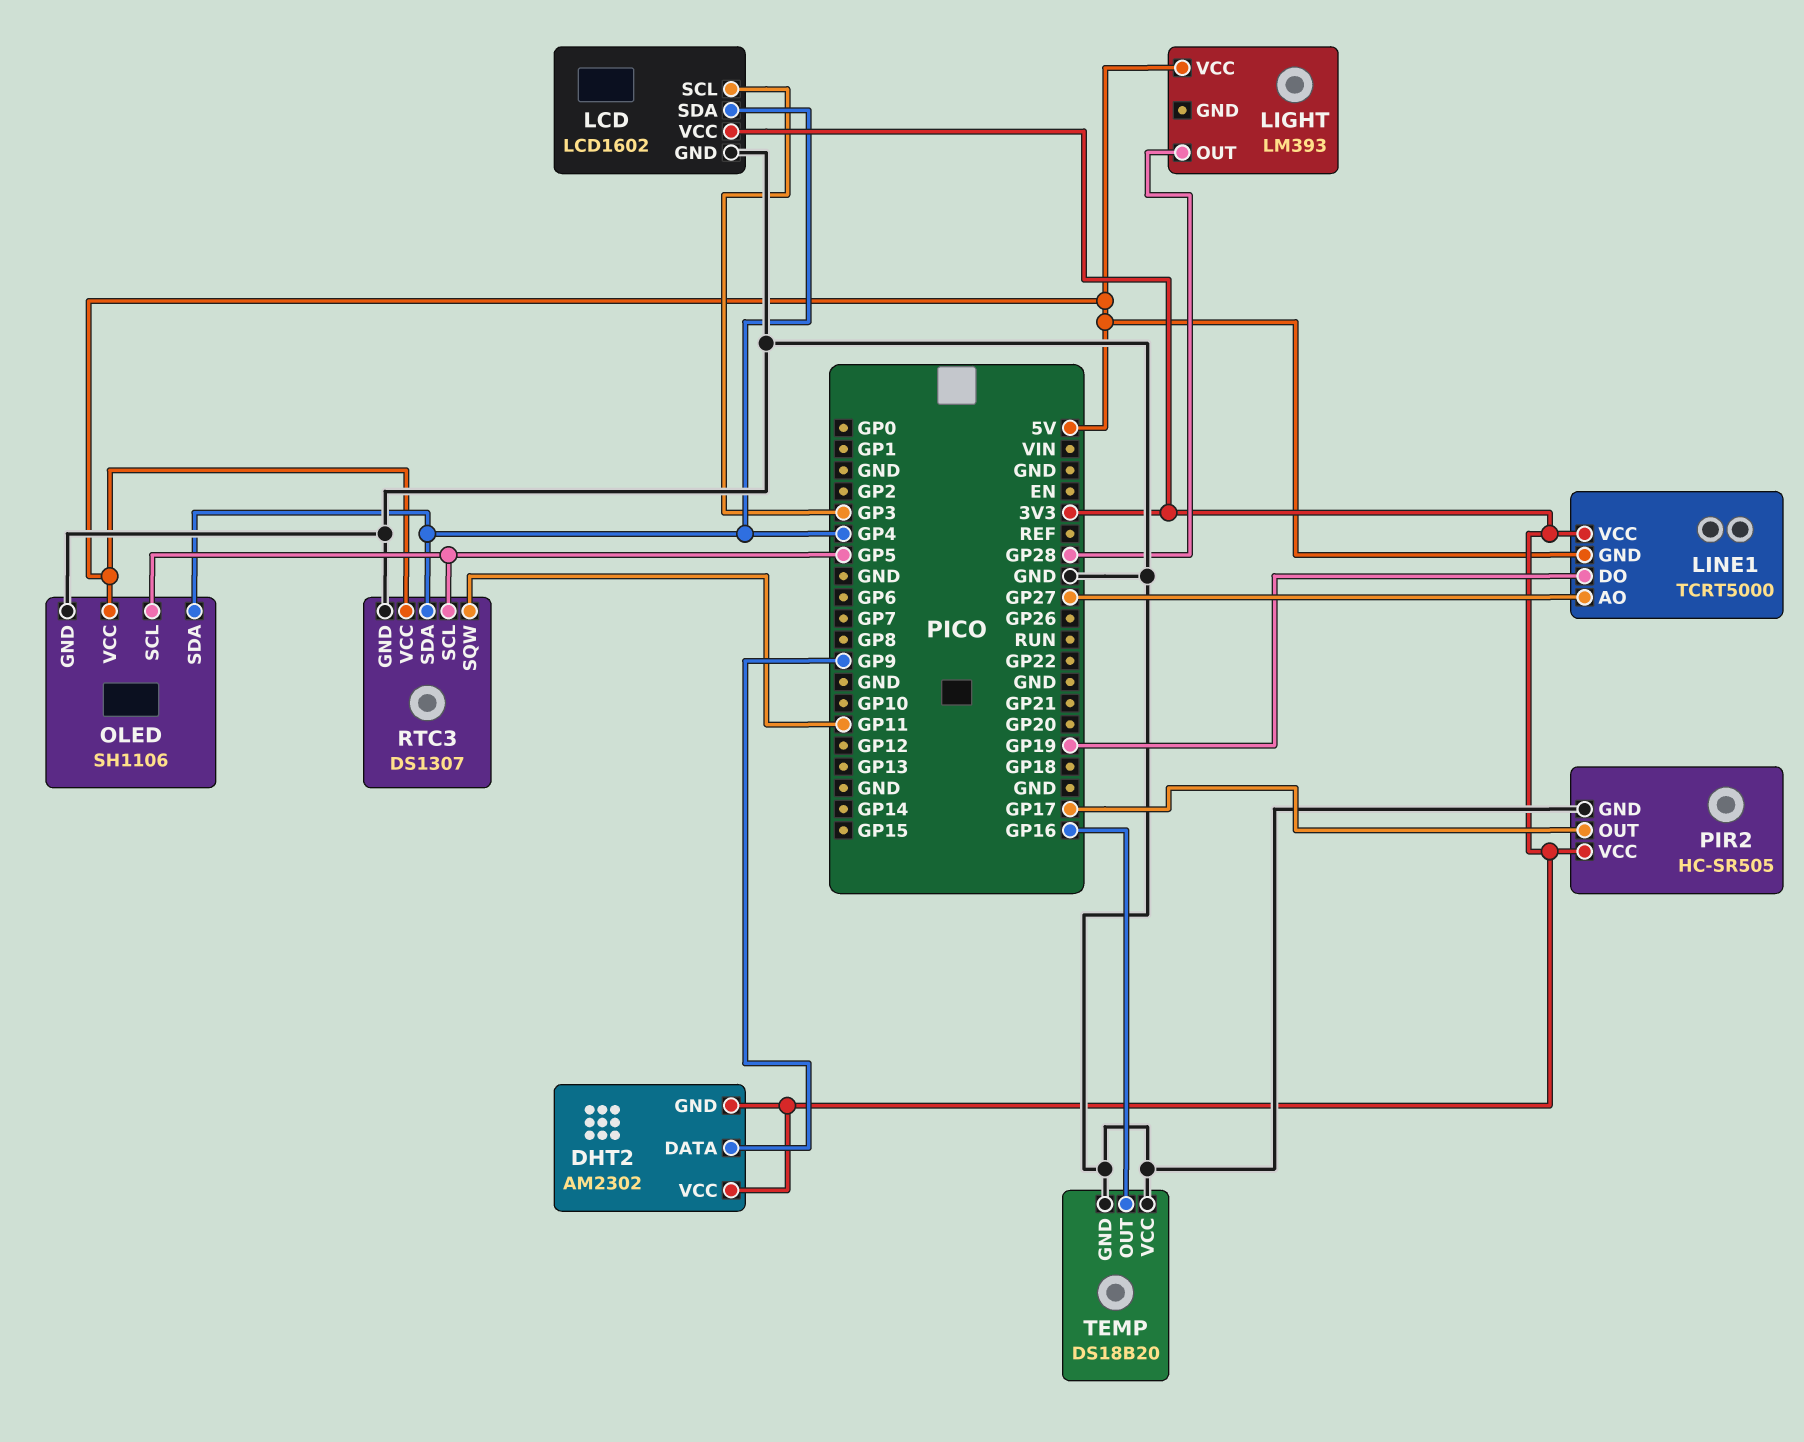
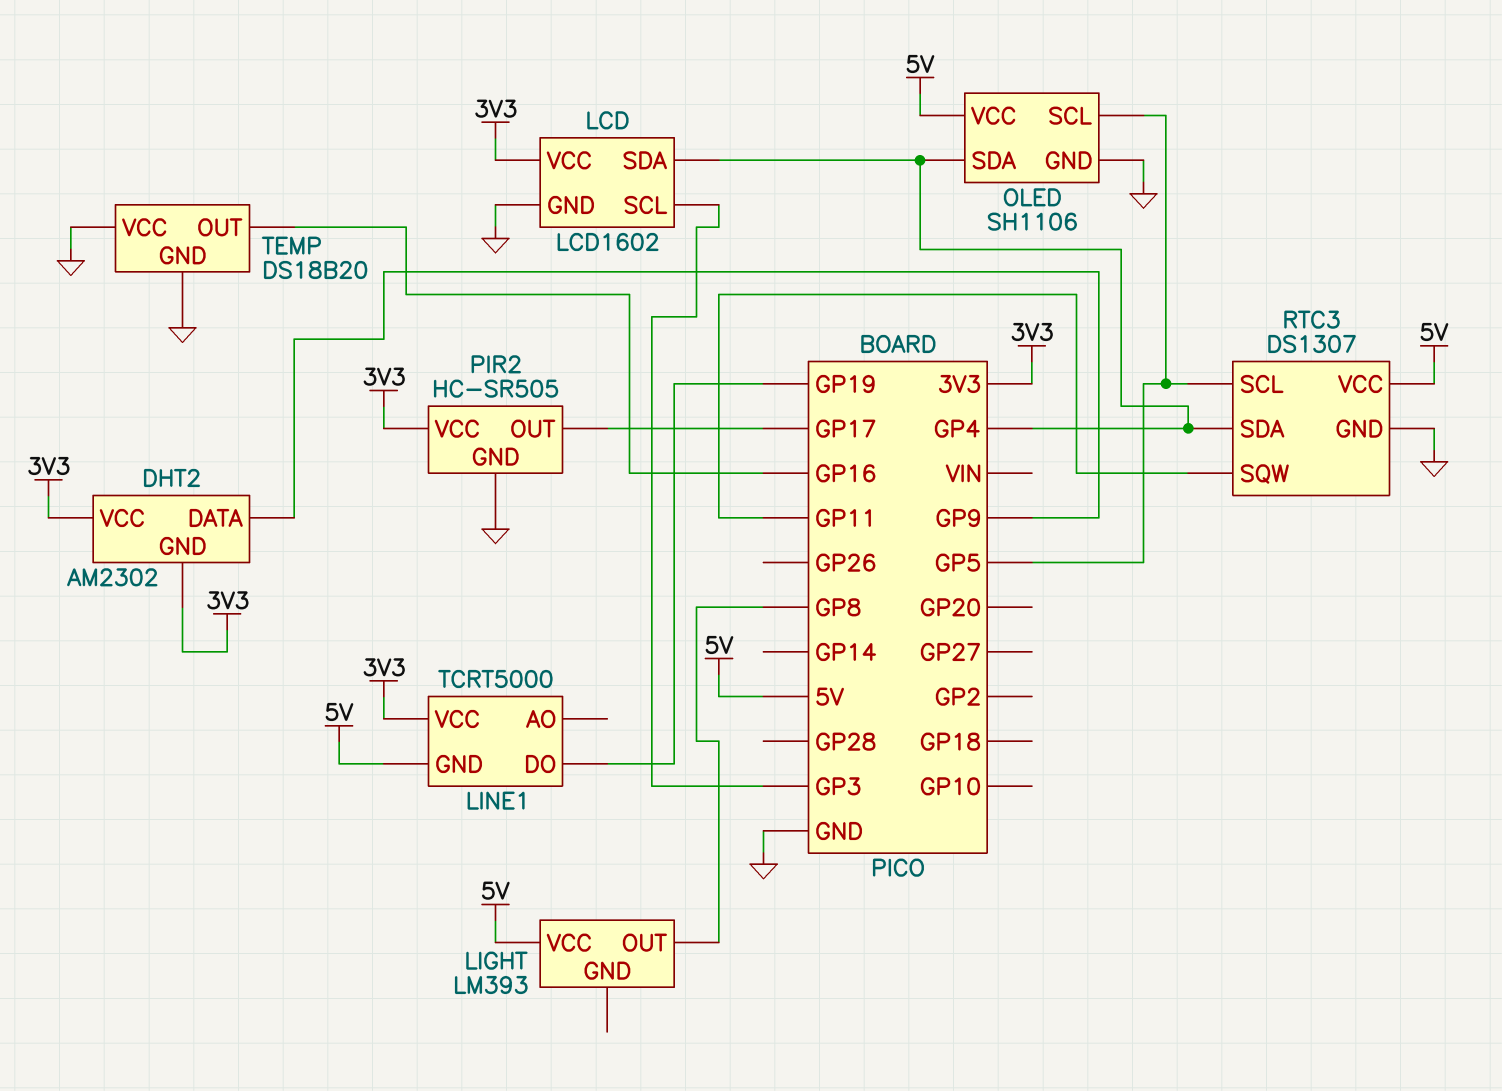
LIGHT pin OUT: GP28 -> GP8
LINE1 pin AO: GP27 -> none

